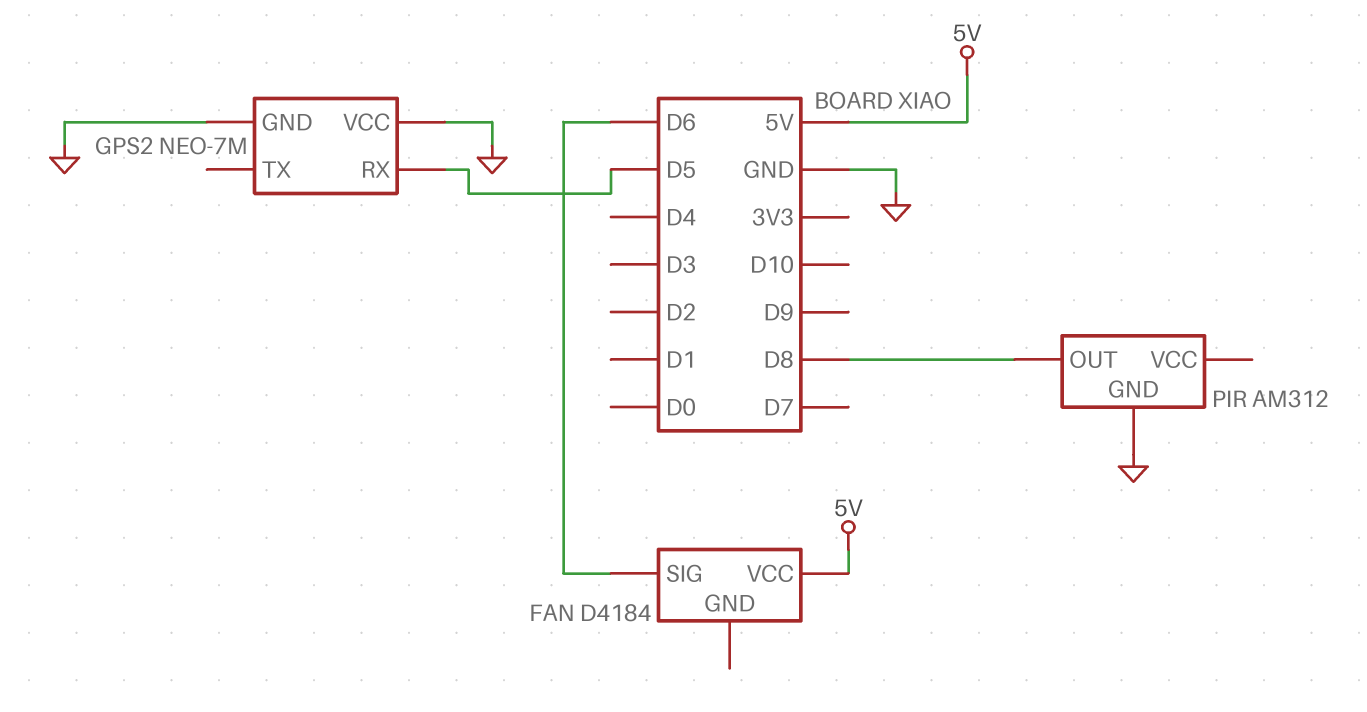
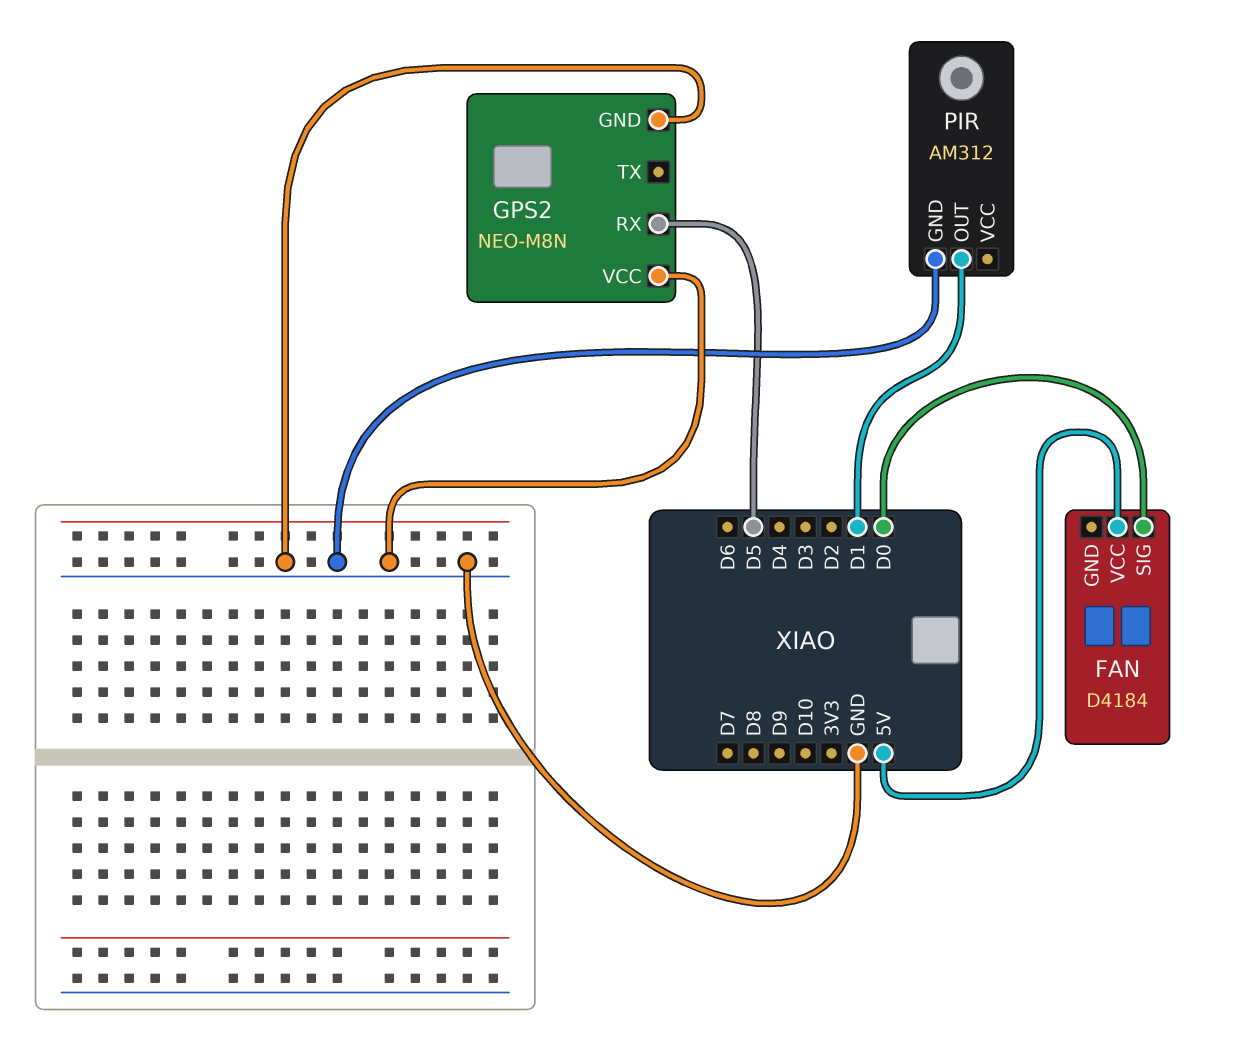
FAN pin SIG: D6 -> D0
GPS2: NEO-7M -> NEO-M8N
PIR pin OUT: D8 -> D1

